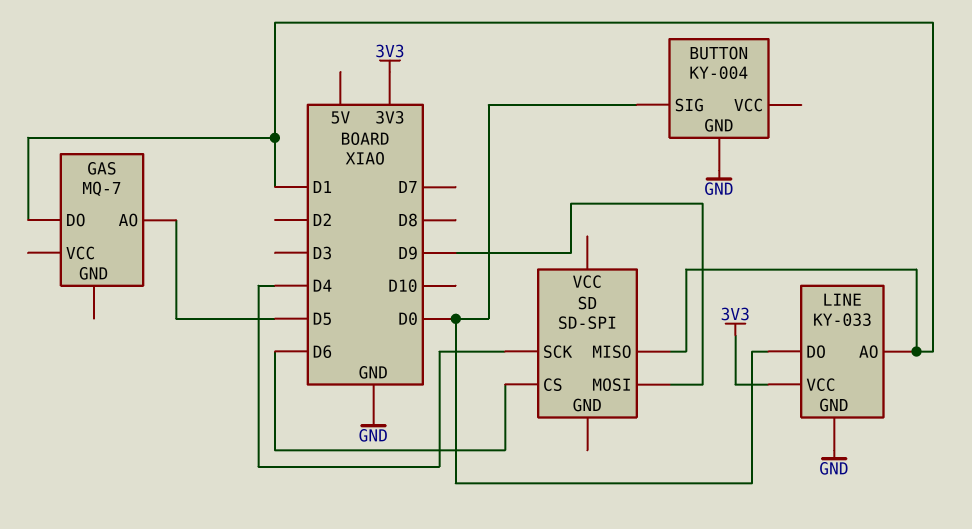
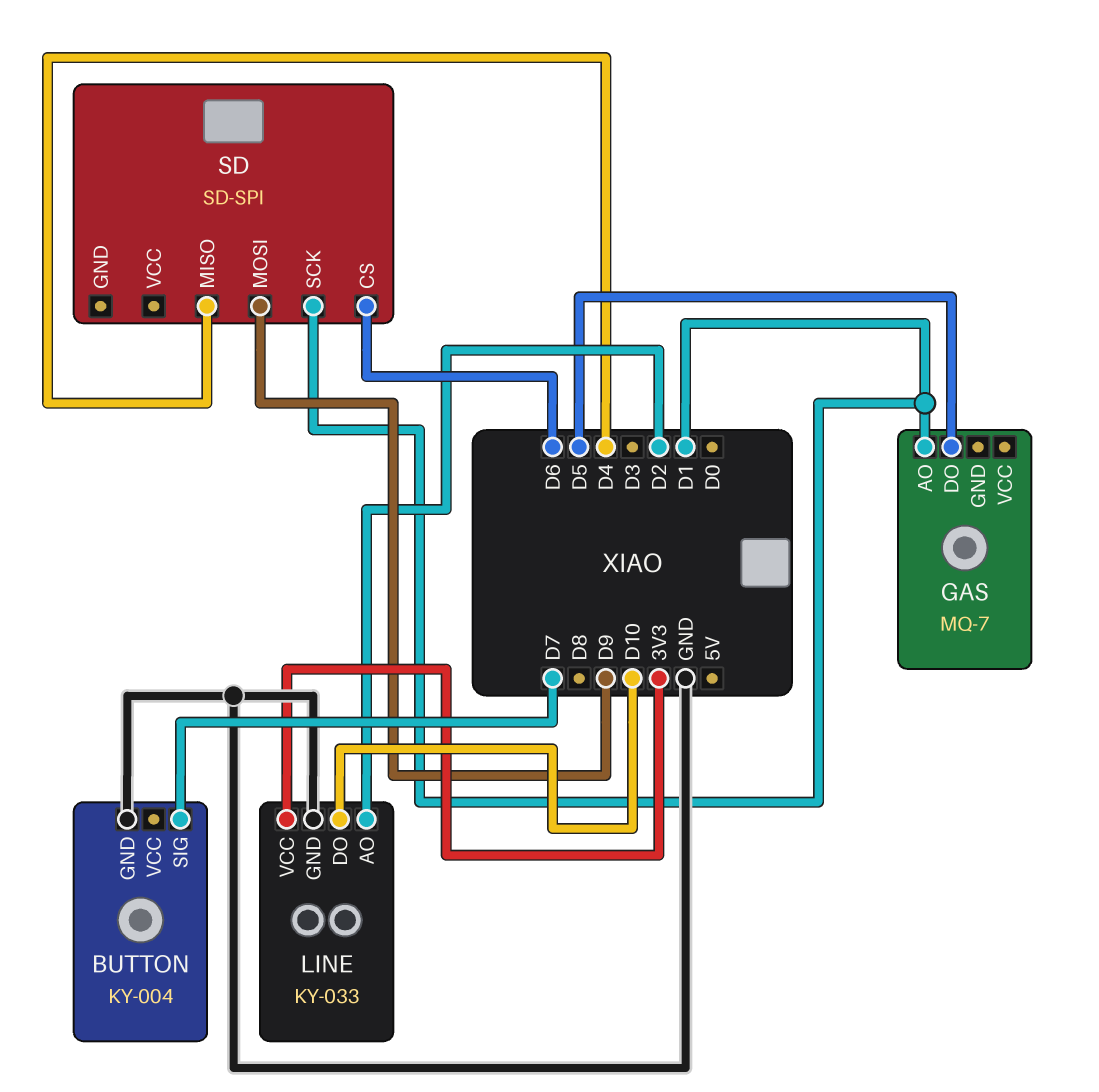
BUTTON pin SIG: D0 -> D7
GAS pin AO: D5 -> D1
GAS pin DO: D1 -> D5
LINE pin AO: D1 -> D2
LINE pin DO: D0 -> D10
SD pin MISO: D1 -> D4
SD pin SCK: D4 -> D1

